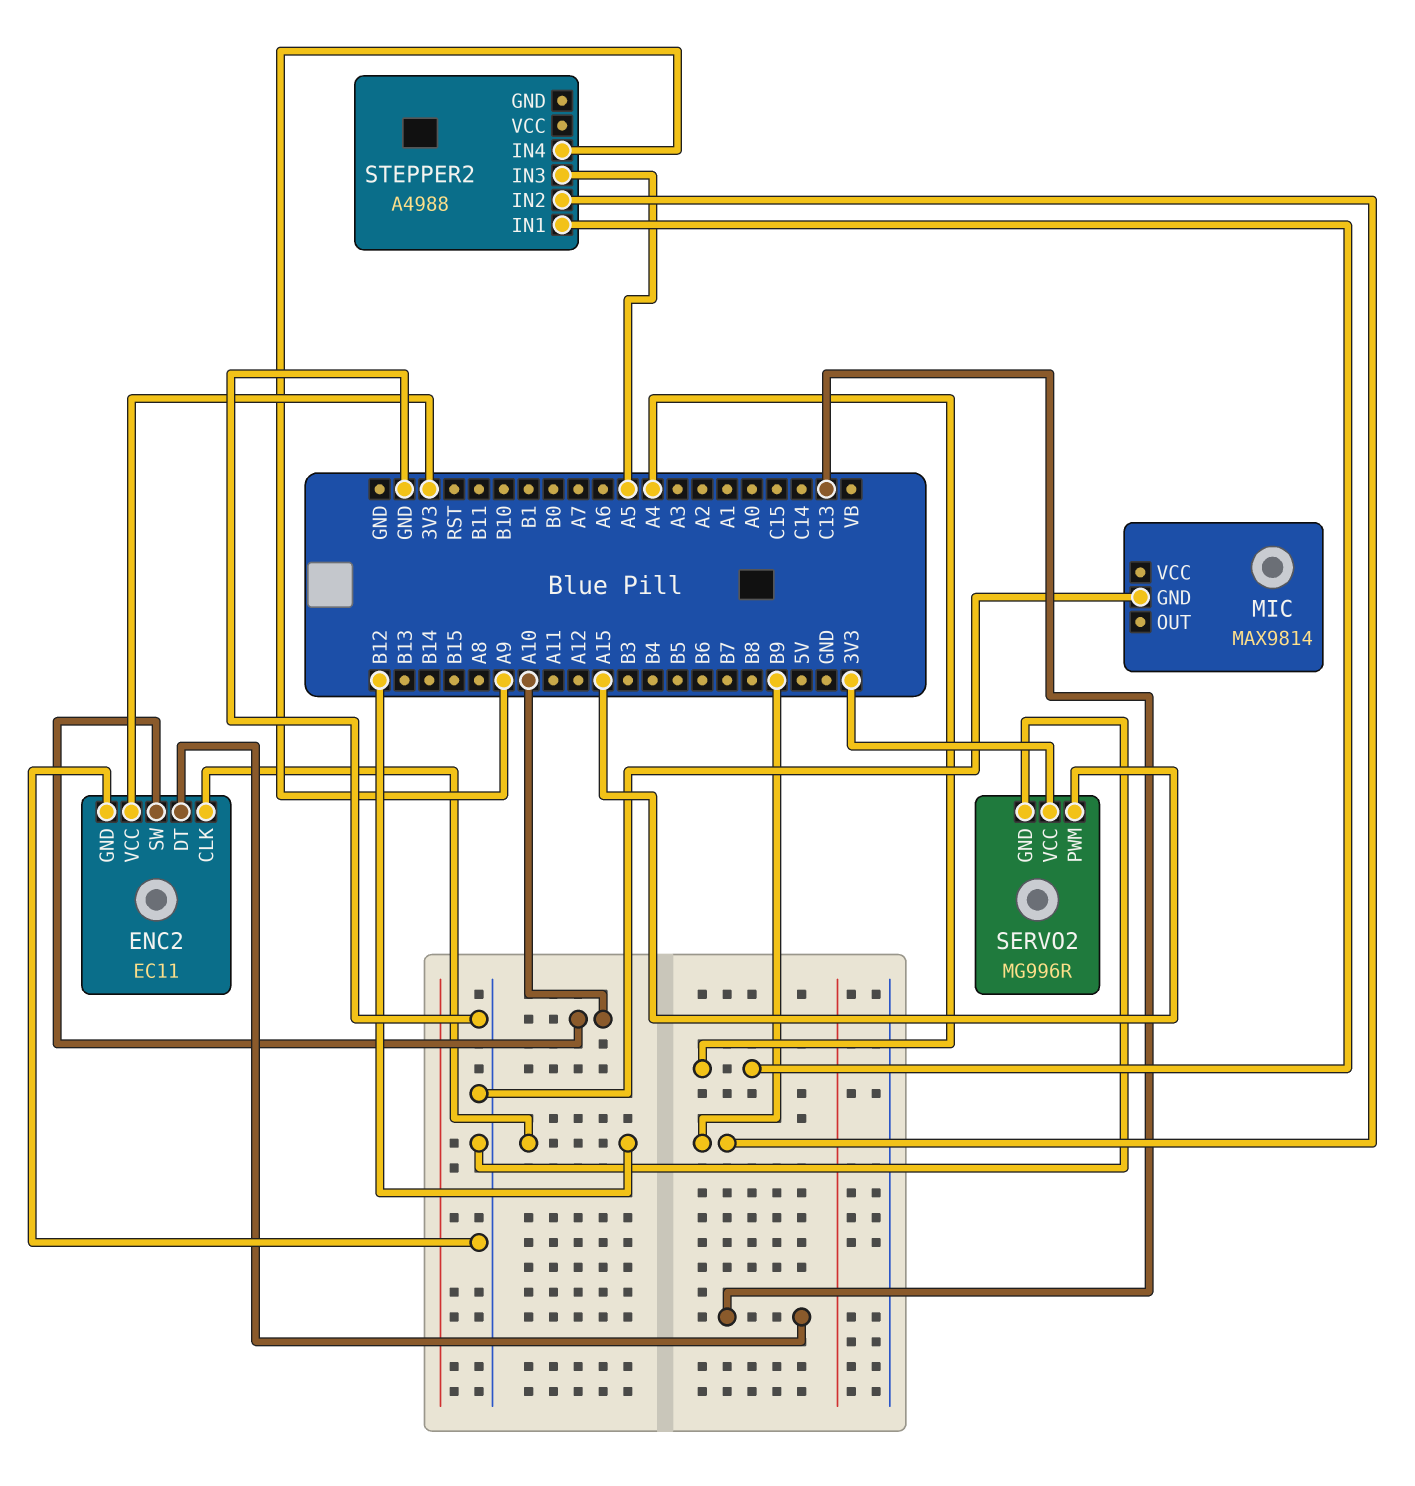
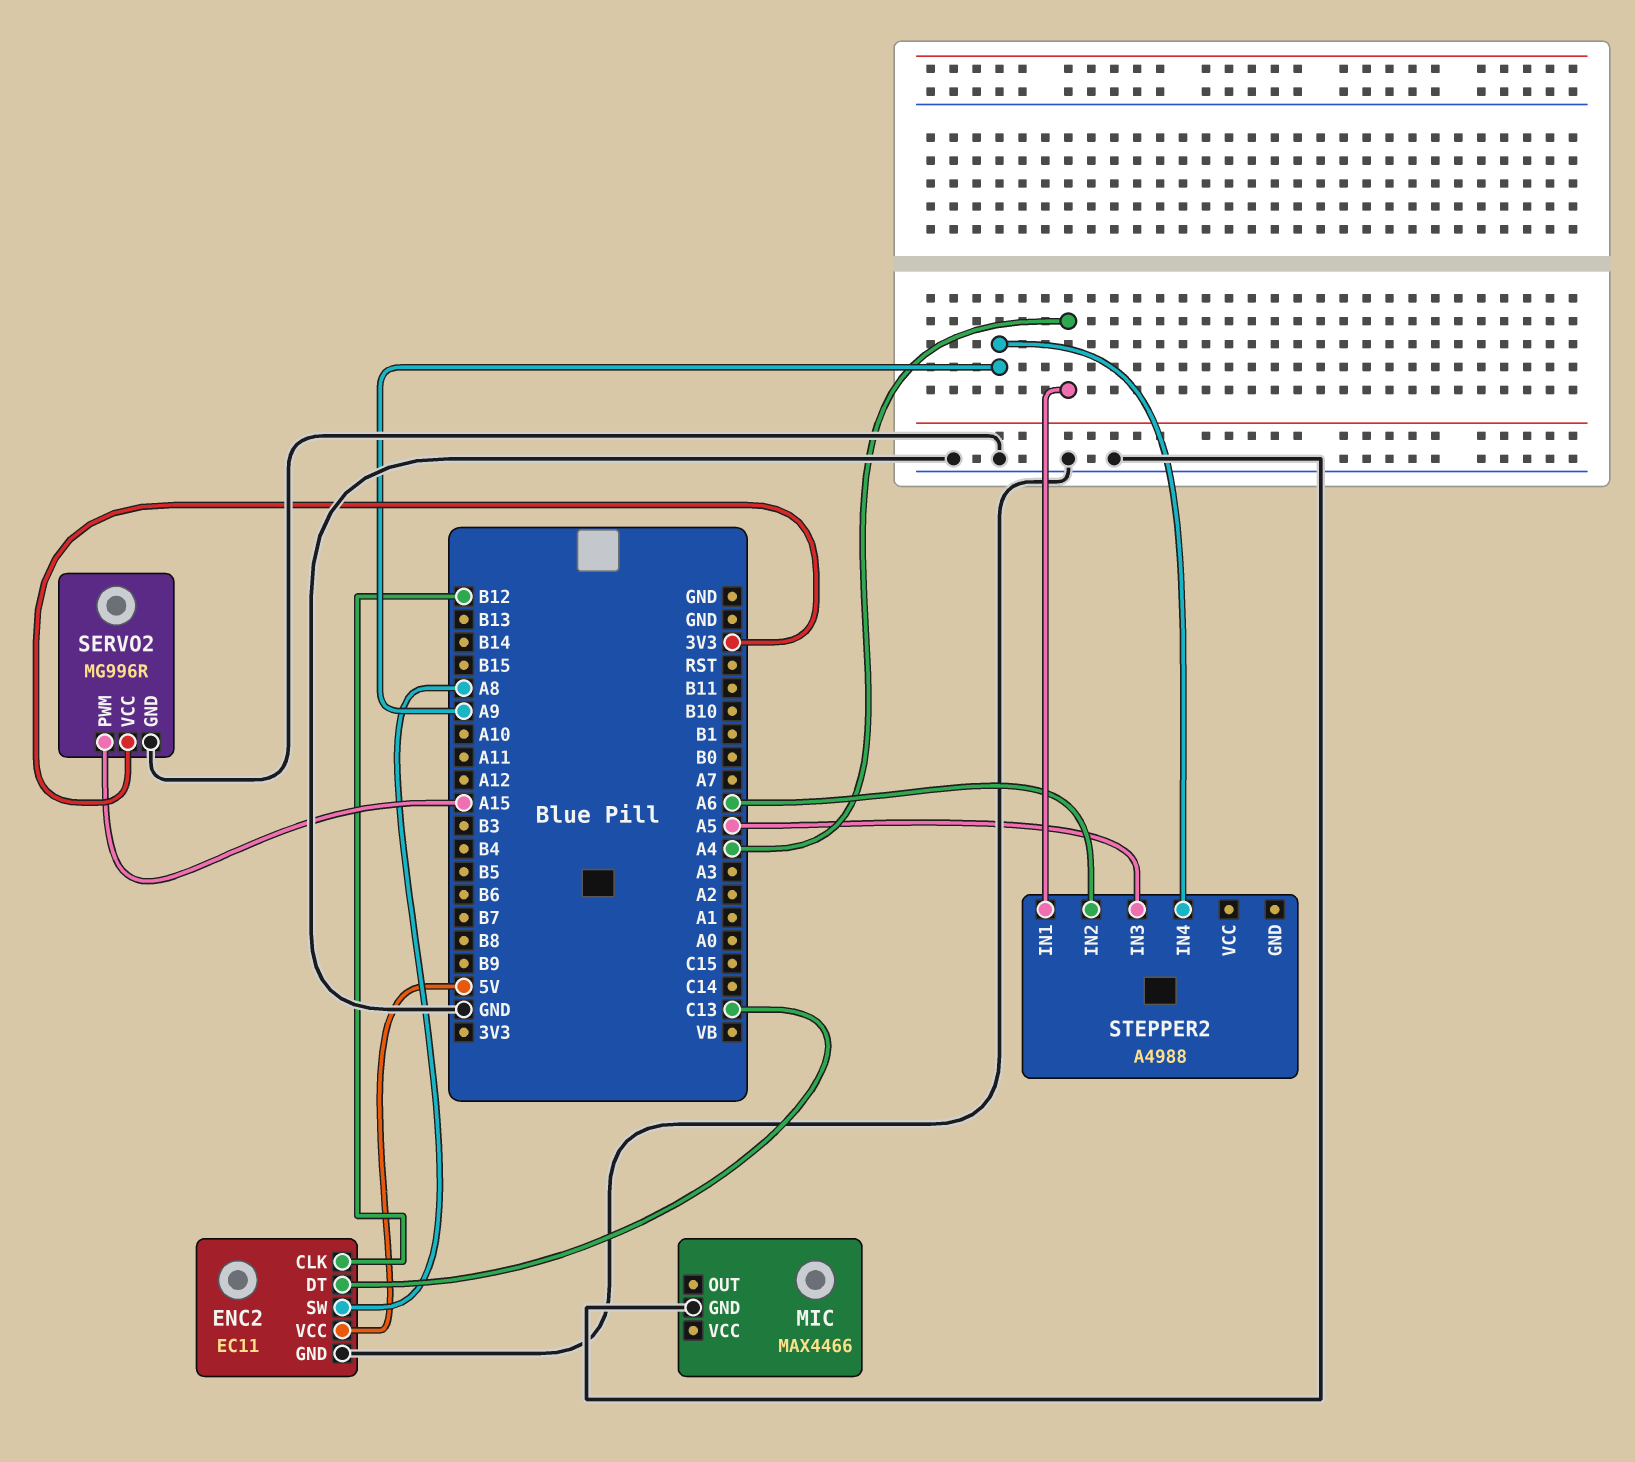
ENC2 pin SW: A10 -> A8
ENC2 pin VCC: 3V3 -> 5V
MIC: MAX9814 -> MAX4466
STEPPER2 pin IN2: B9 -> A6

